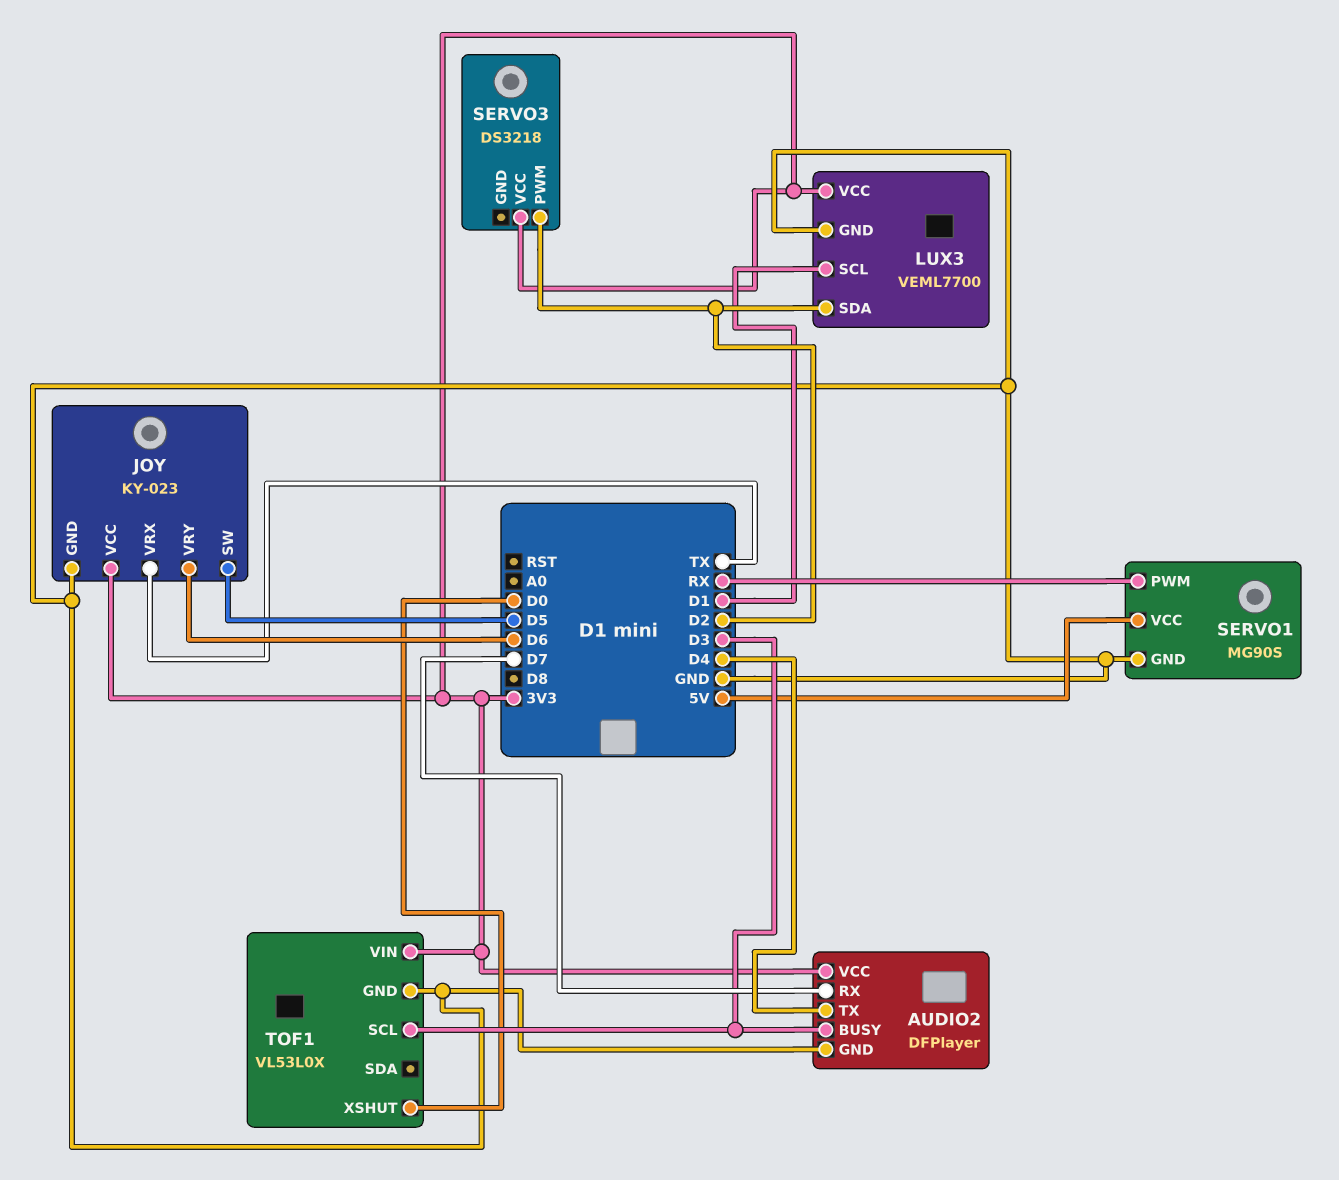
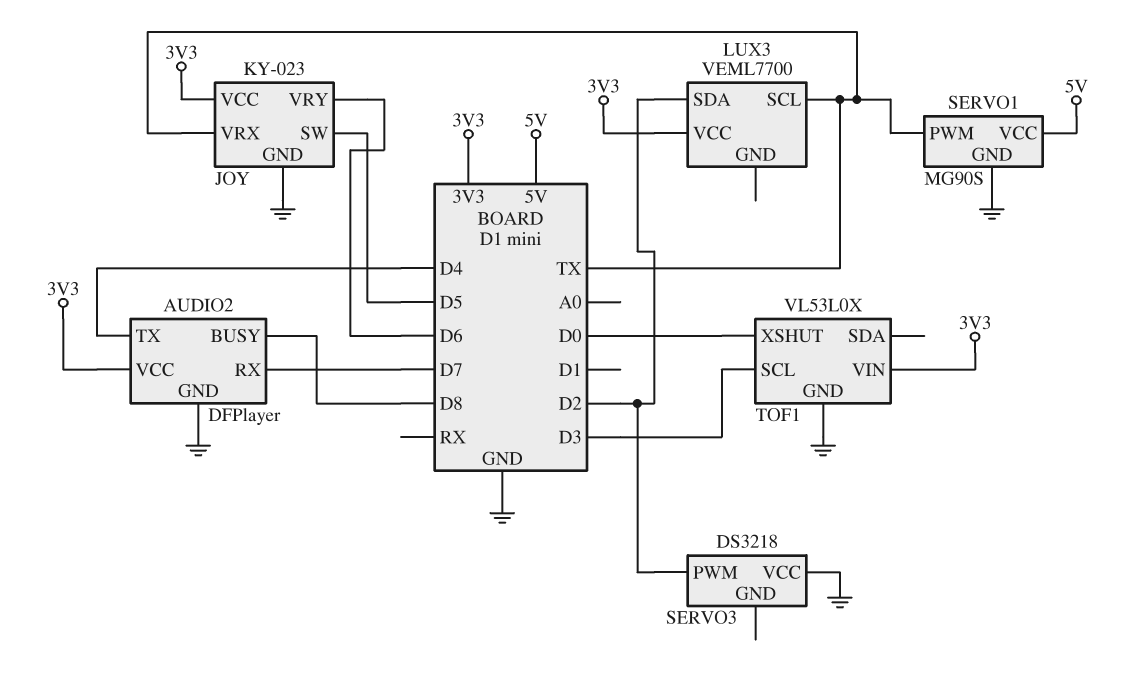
AUDIO2 pin BUSY: D3 -> D8
LUX3 pin GND: GND -> none
LUX3 pin SCL: D1 -> TX
SERVO1 pin PWM: RX -> TX
SERVO3 pin VCC: 3V3 -> GND

